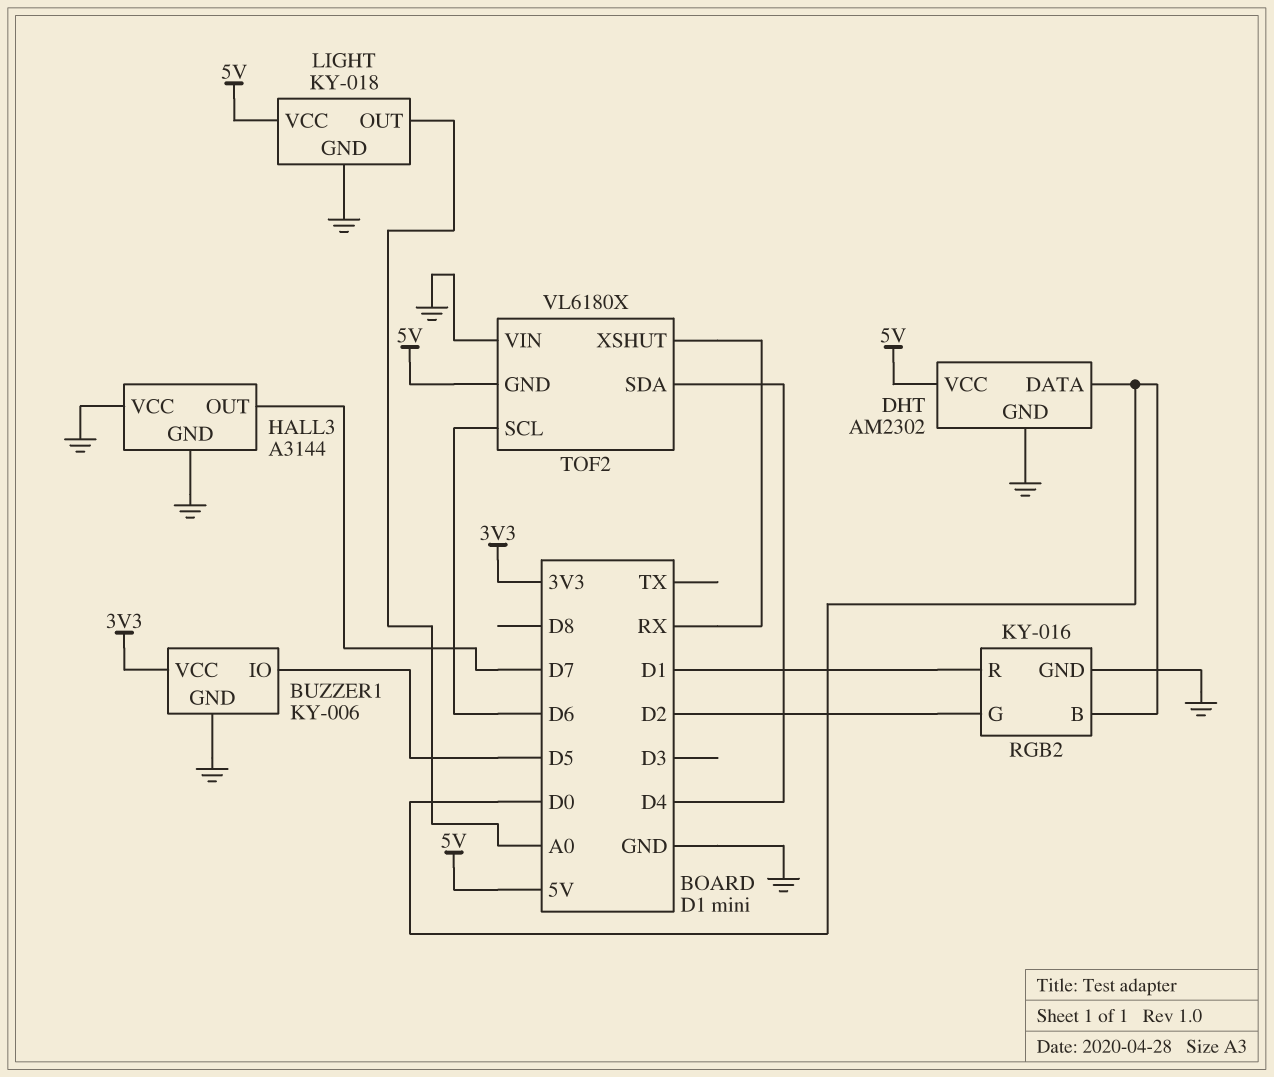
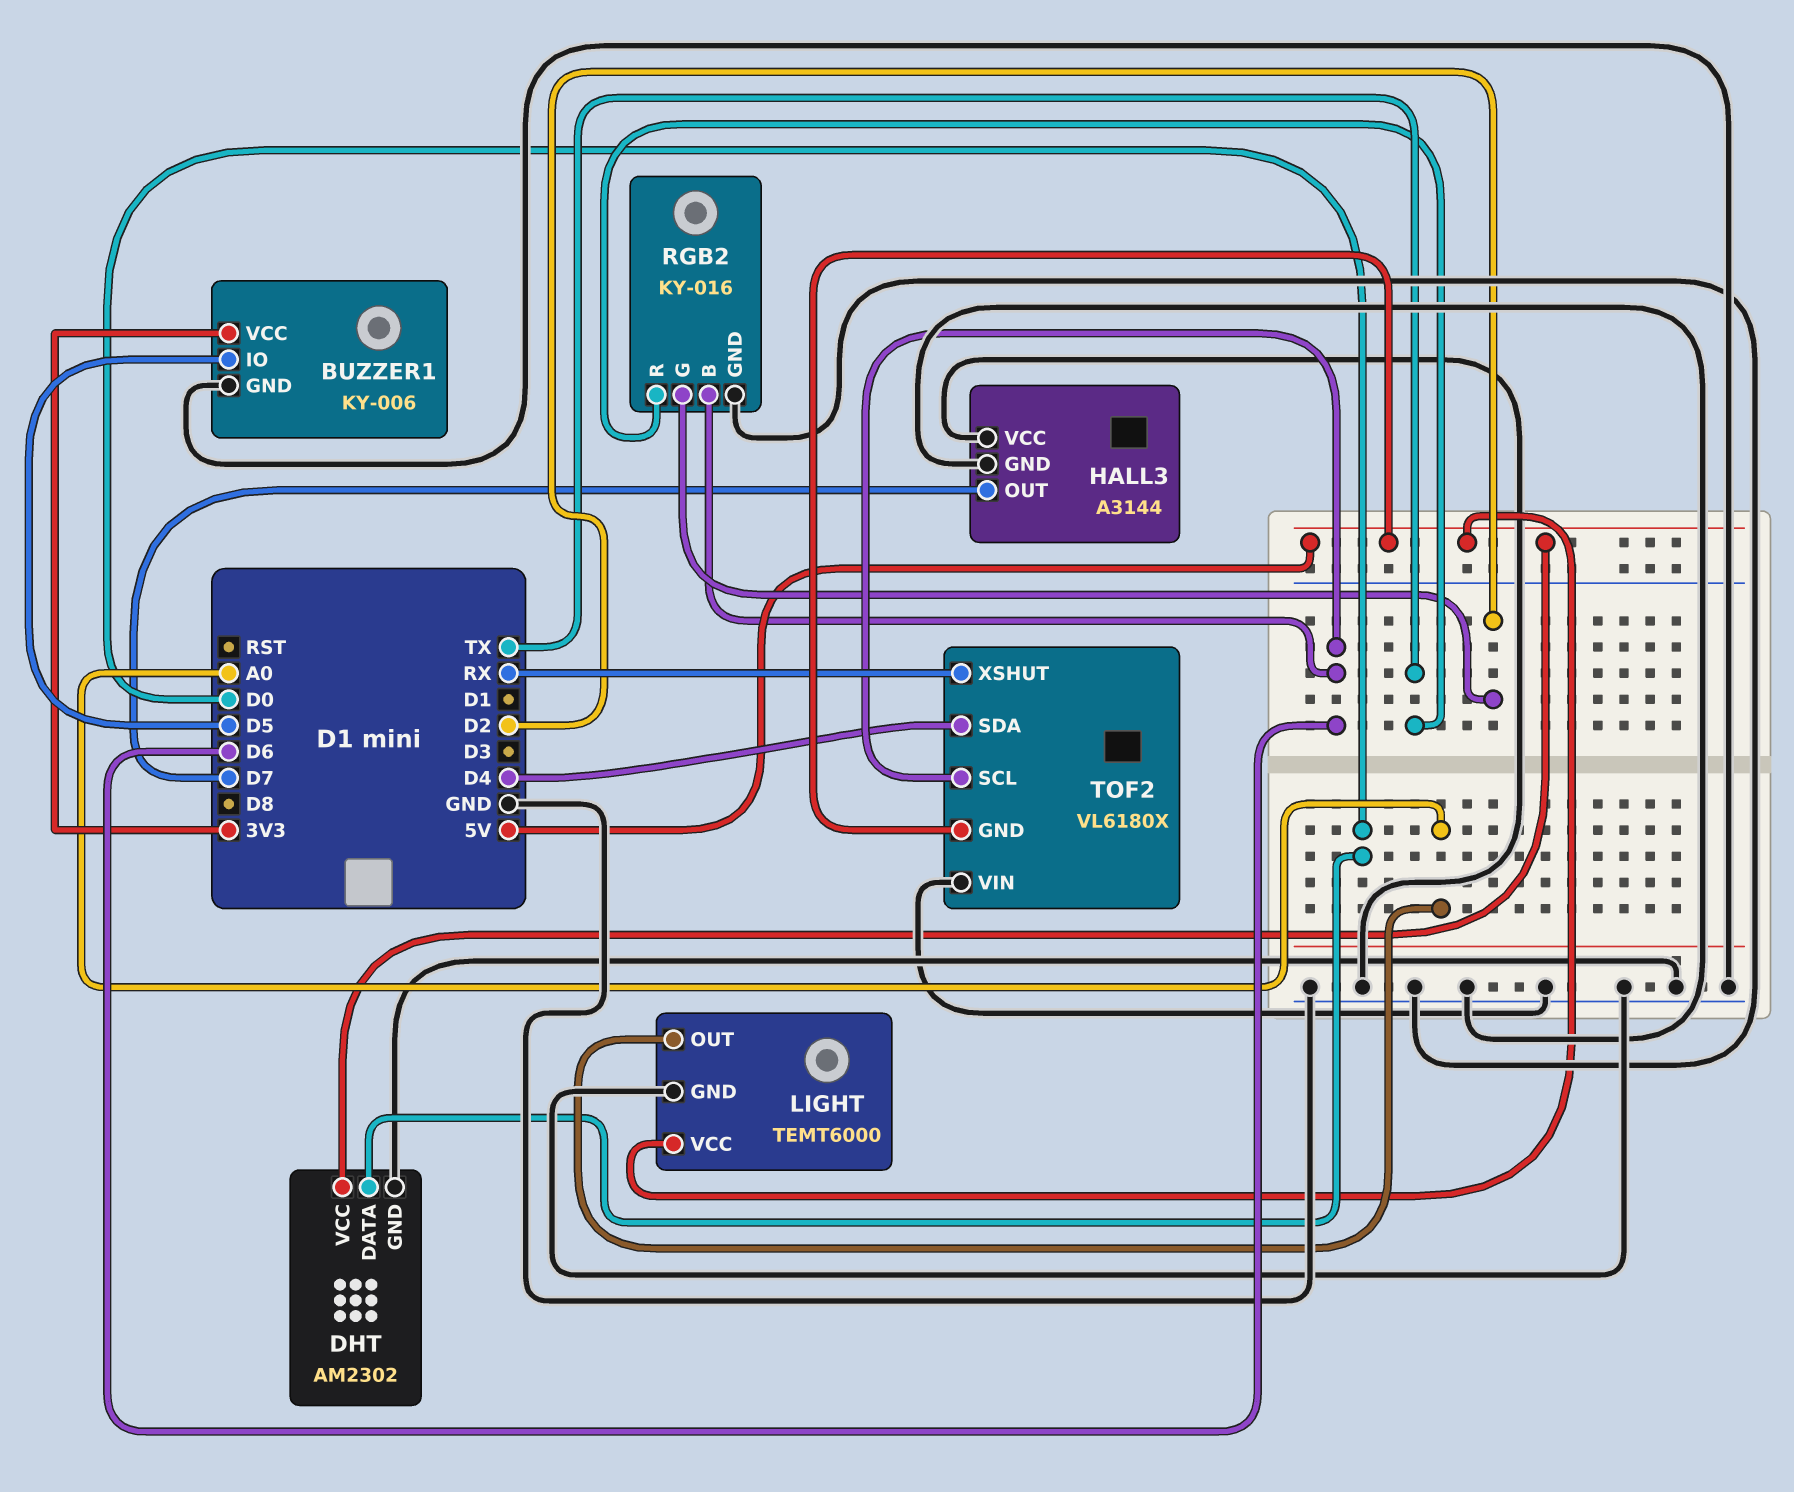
LIGHT: KY-018 -> TEMT6000
RGB2 pin B: D0 -> D6
RGB2 pin R: D1 -> TX

